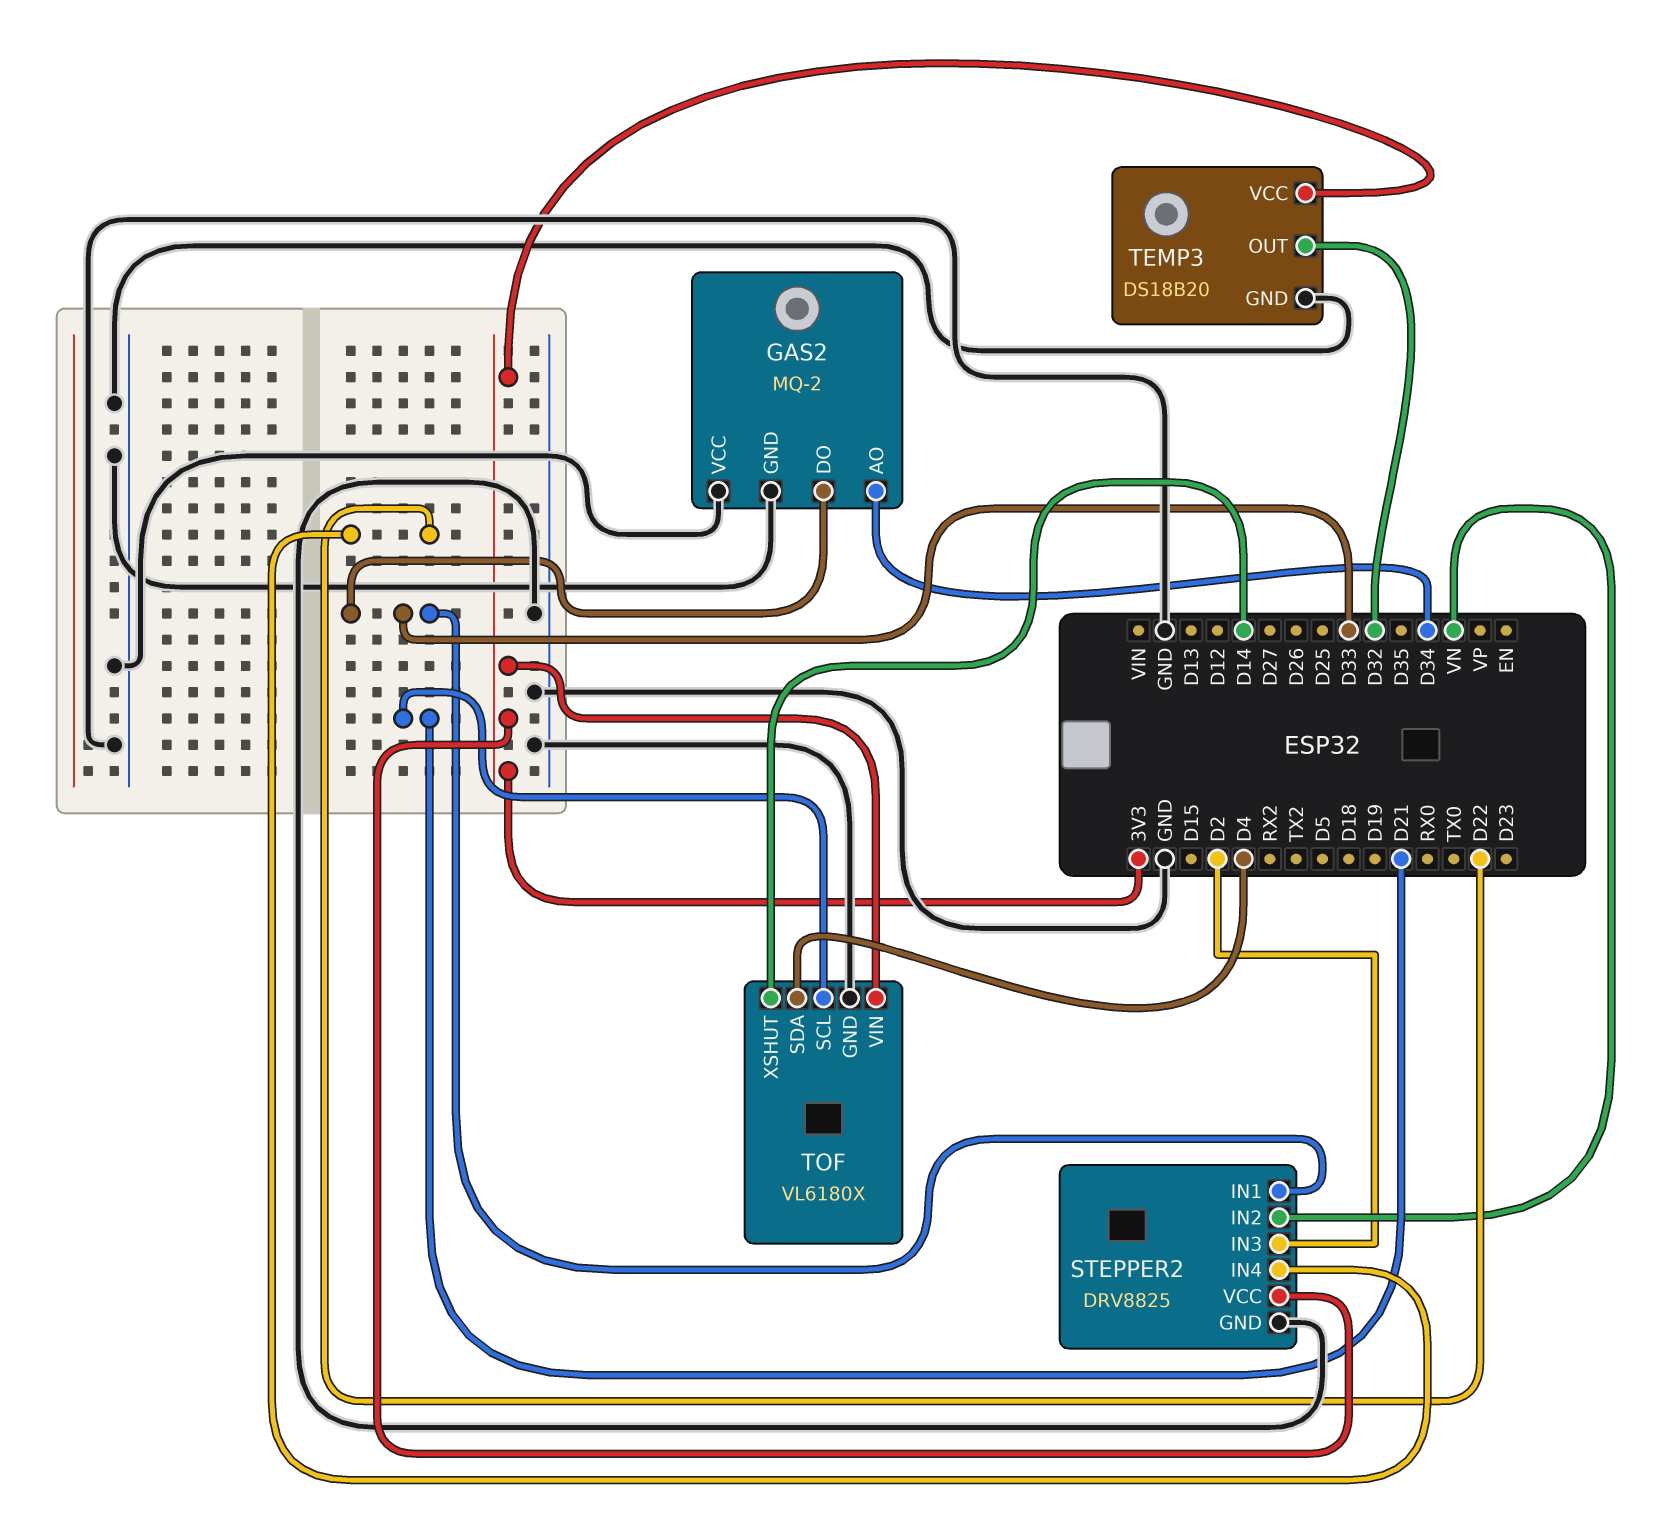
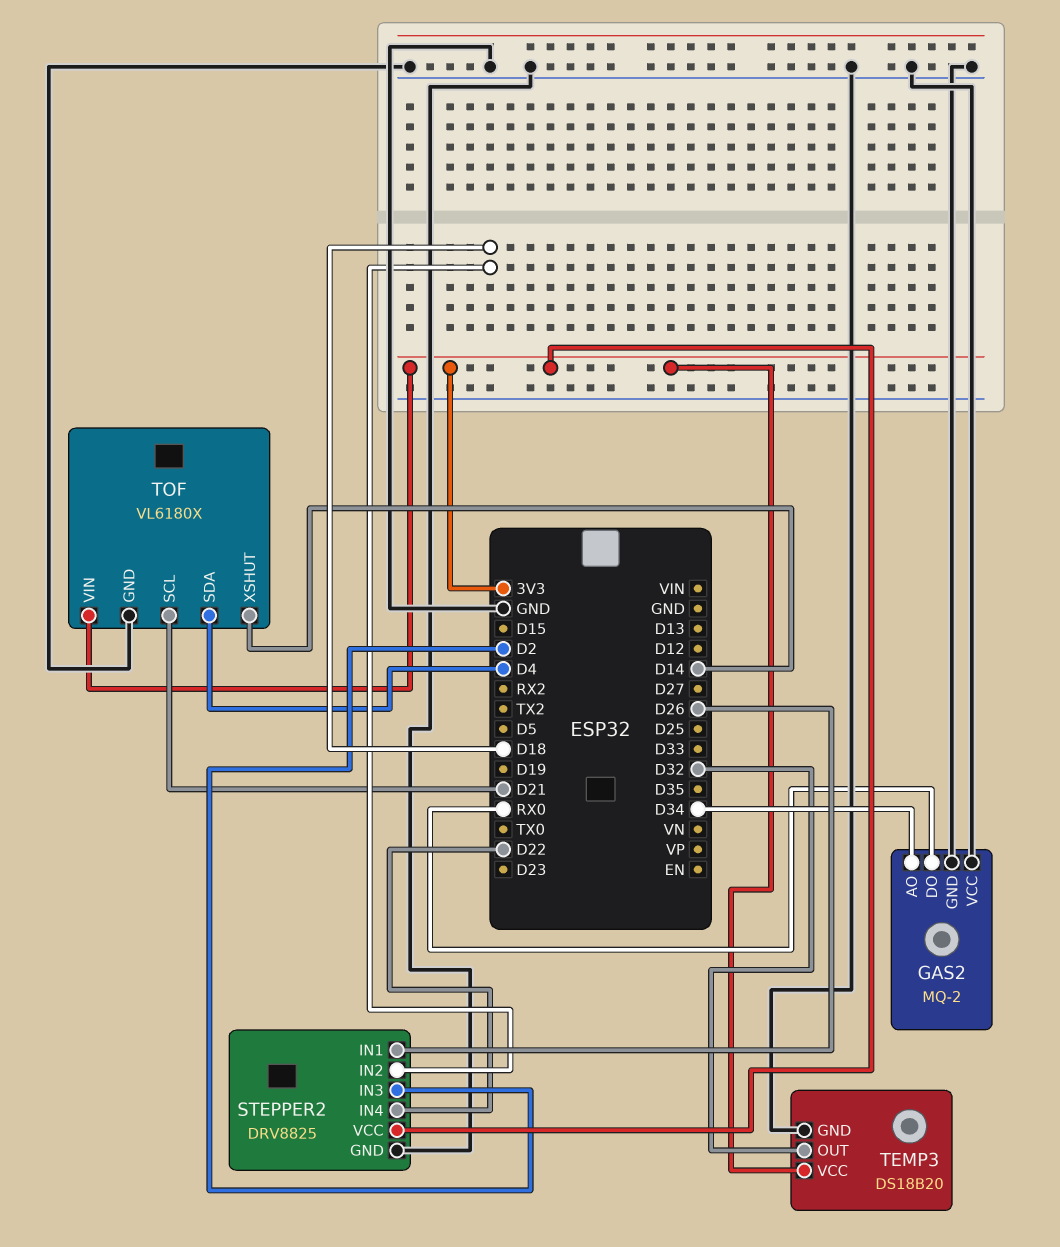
GAS2 pin DO: D33 -> RX0
STEPPER2 pin IN1: D33 -> D26
STEPPER2 pin IN2: VN -> D18

